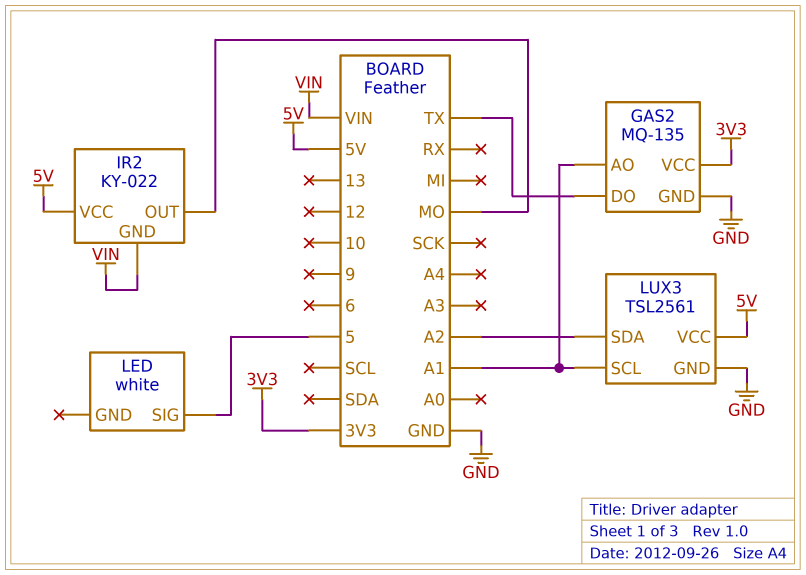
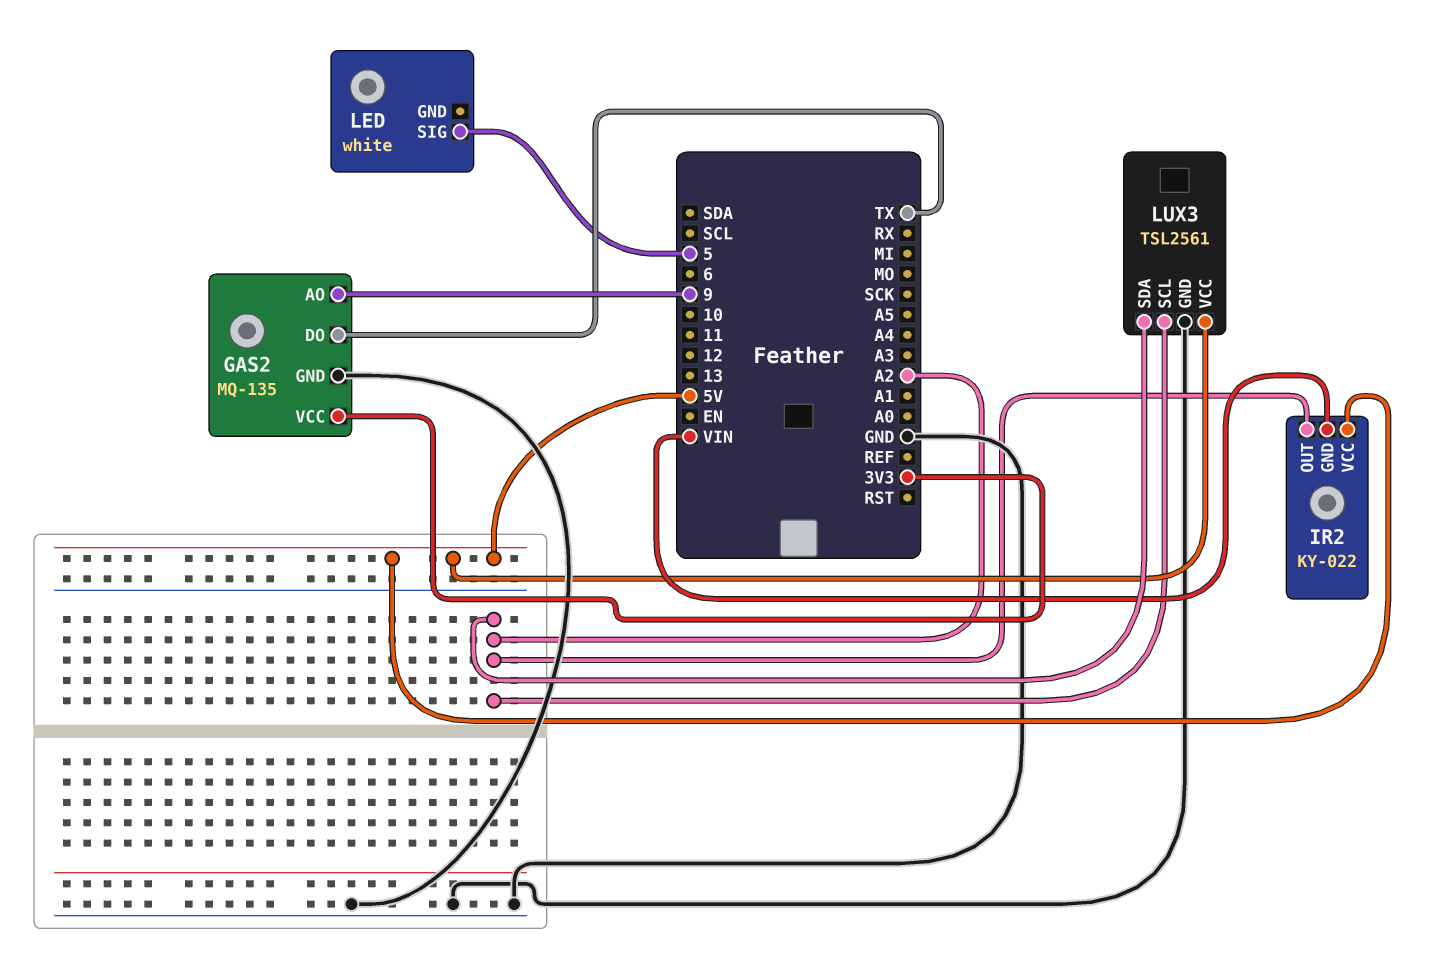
GAS2 pin AO: A1 -> 9
IR2 pin OUT: MO -> A2
LUX3 pin SCL: A1 -> A2

